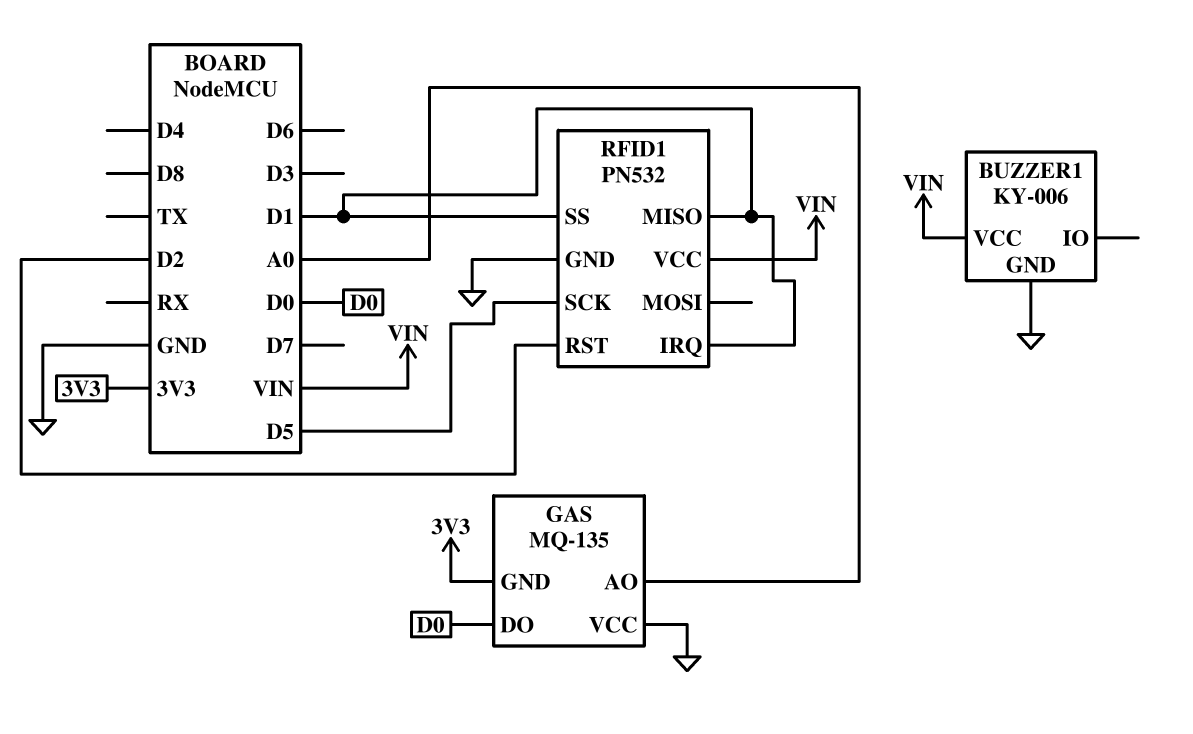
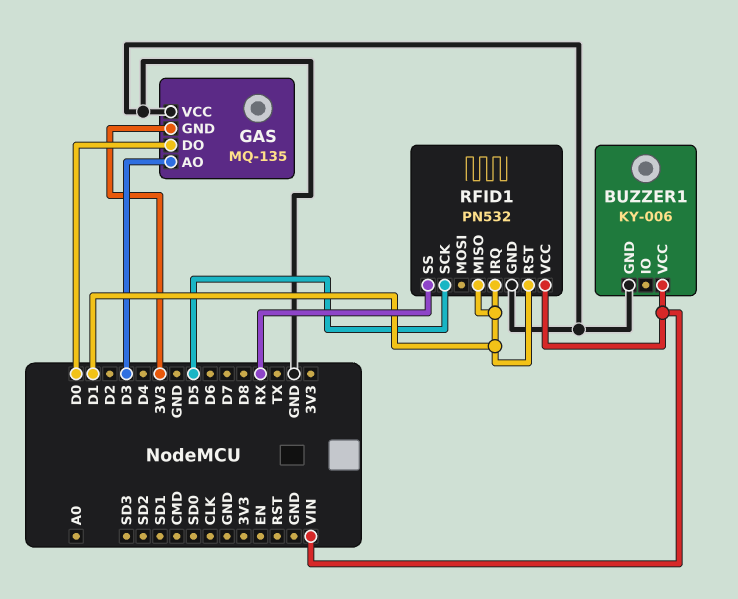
GAS pin AO: A0 -> D3
RFID1 pin RST: D2 -> D1
RFID1 pin SS: D1 -> RX

